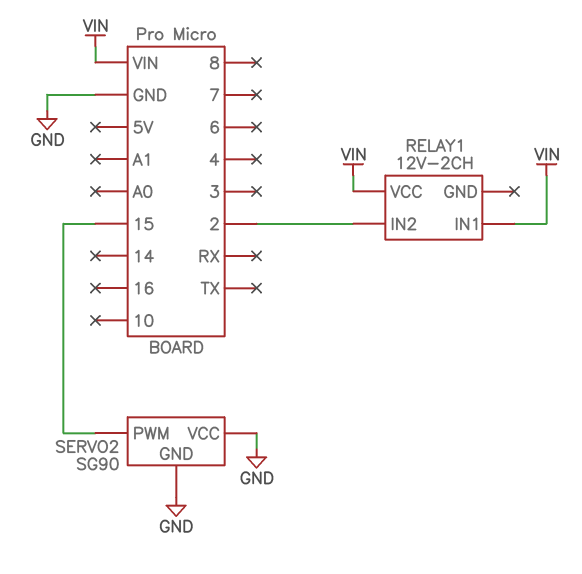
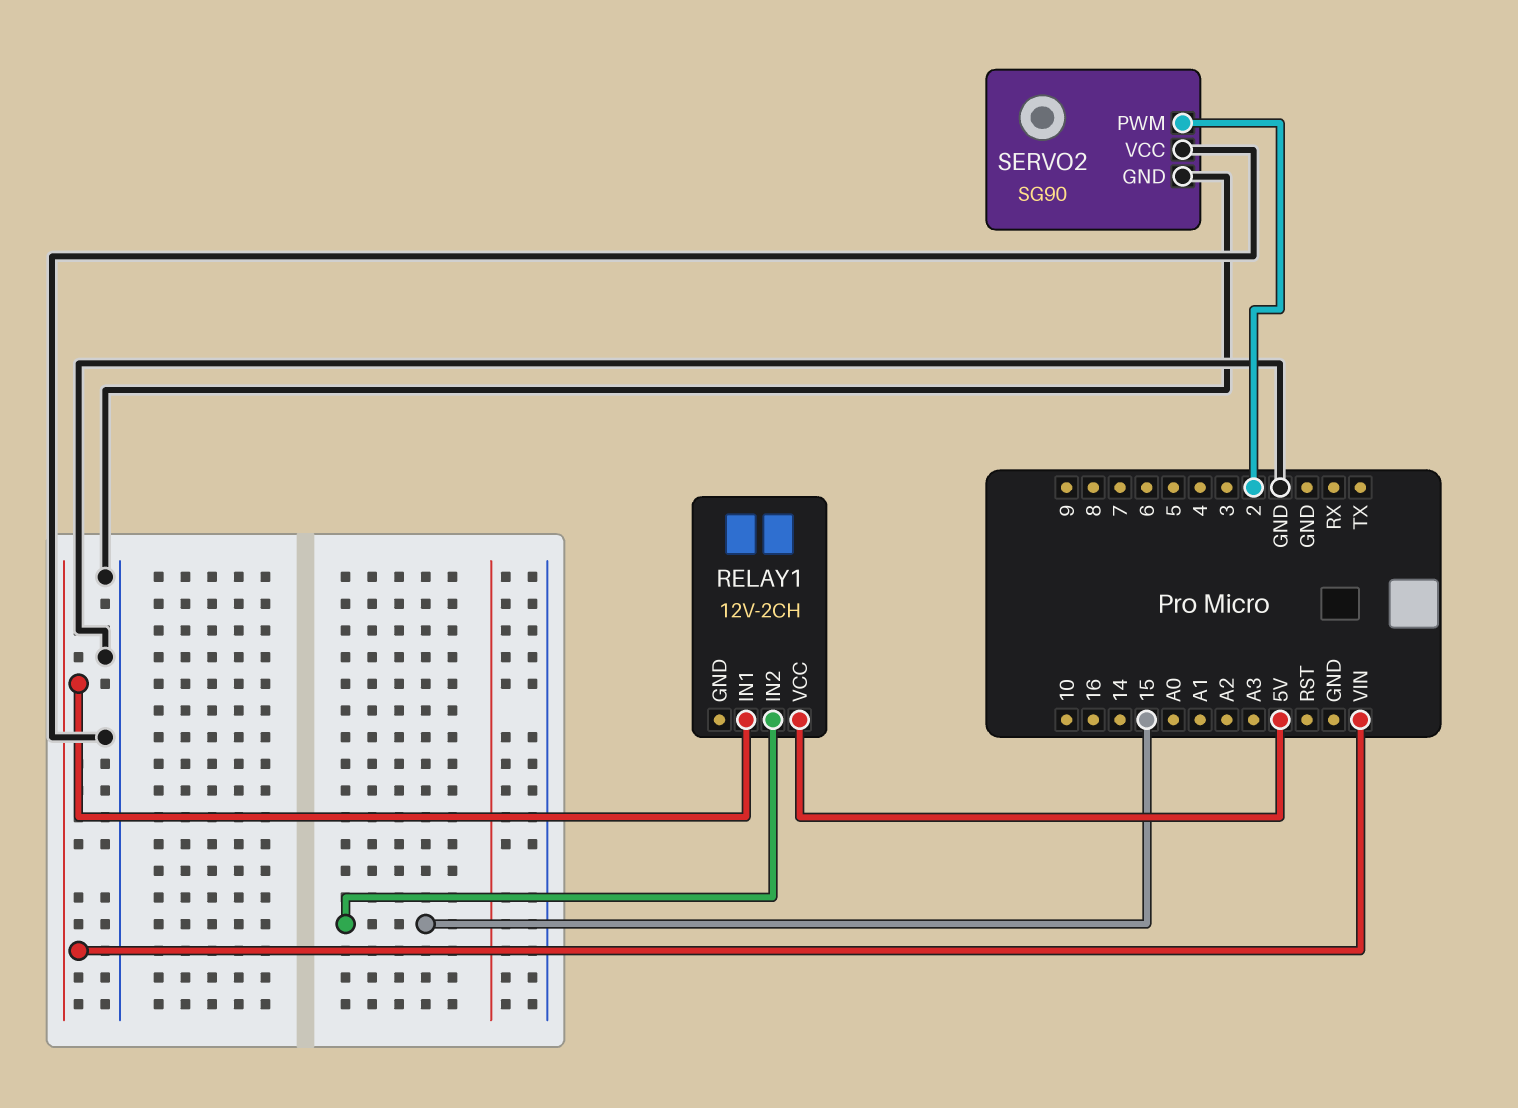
RELAY1 pin IN2: 2 -> 15
RELAY1 pin VCC: VIN -> 5V
SERVO2 pin PWM: 15 -> 2

